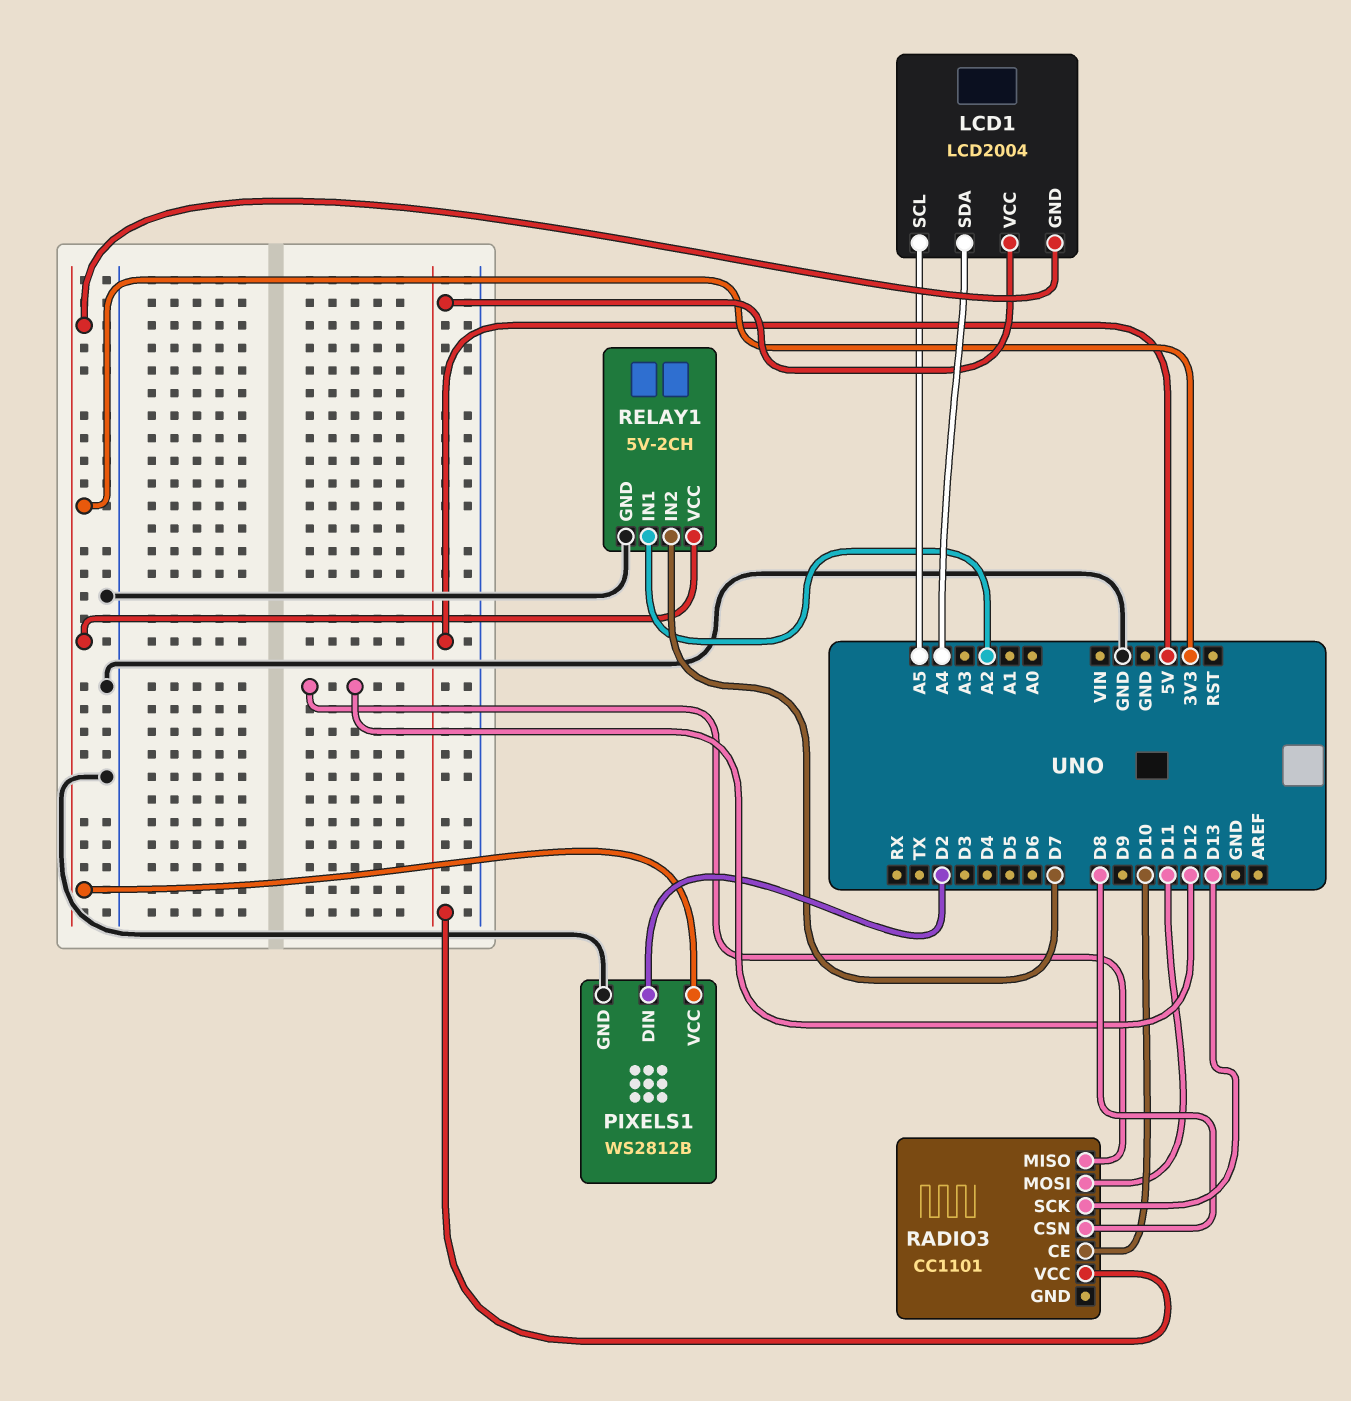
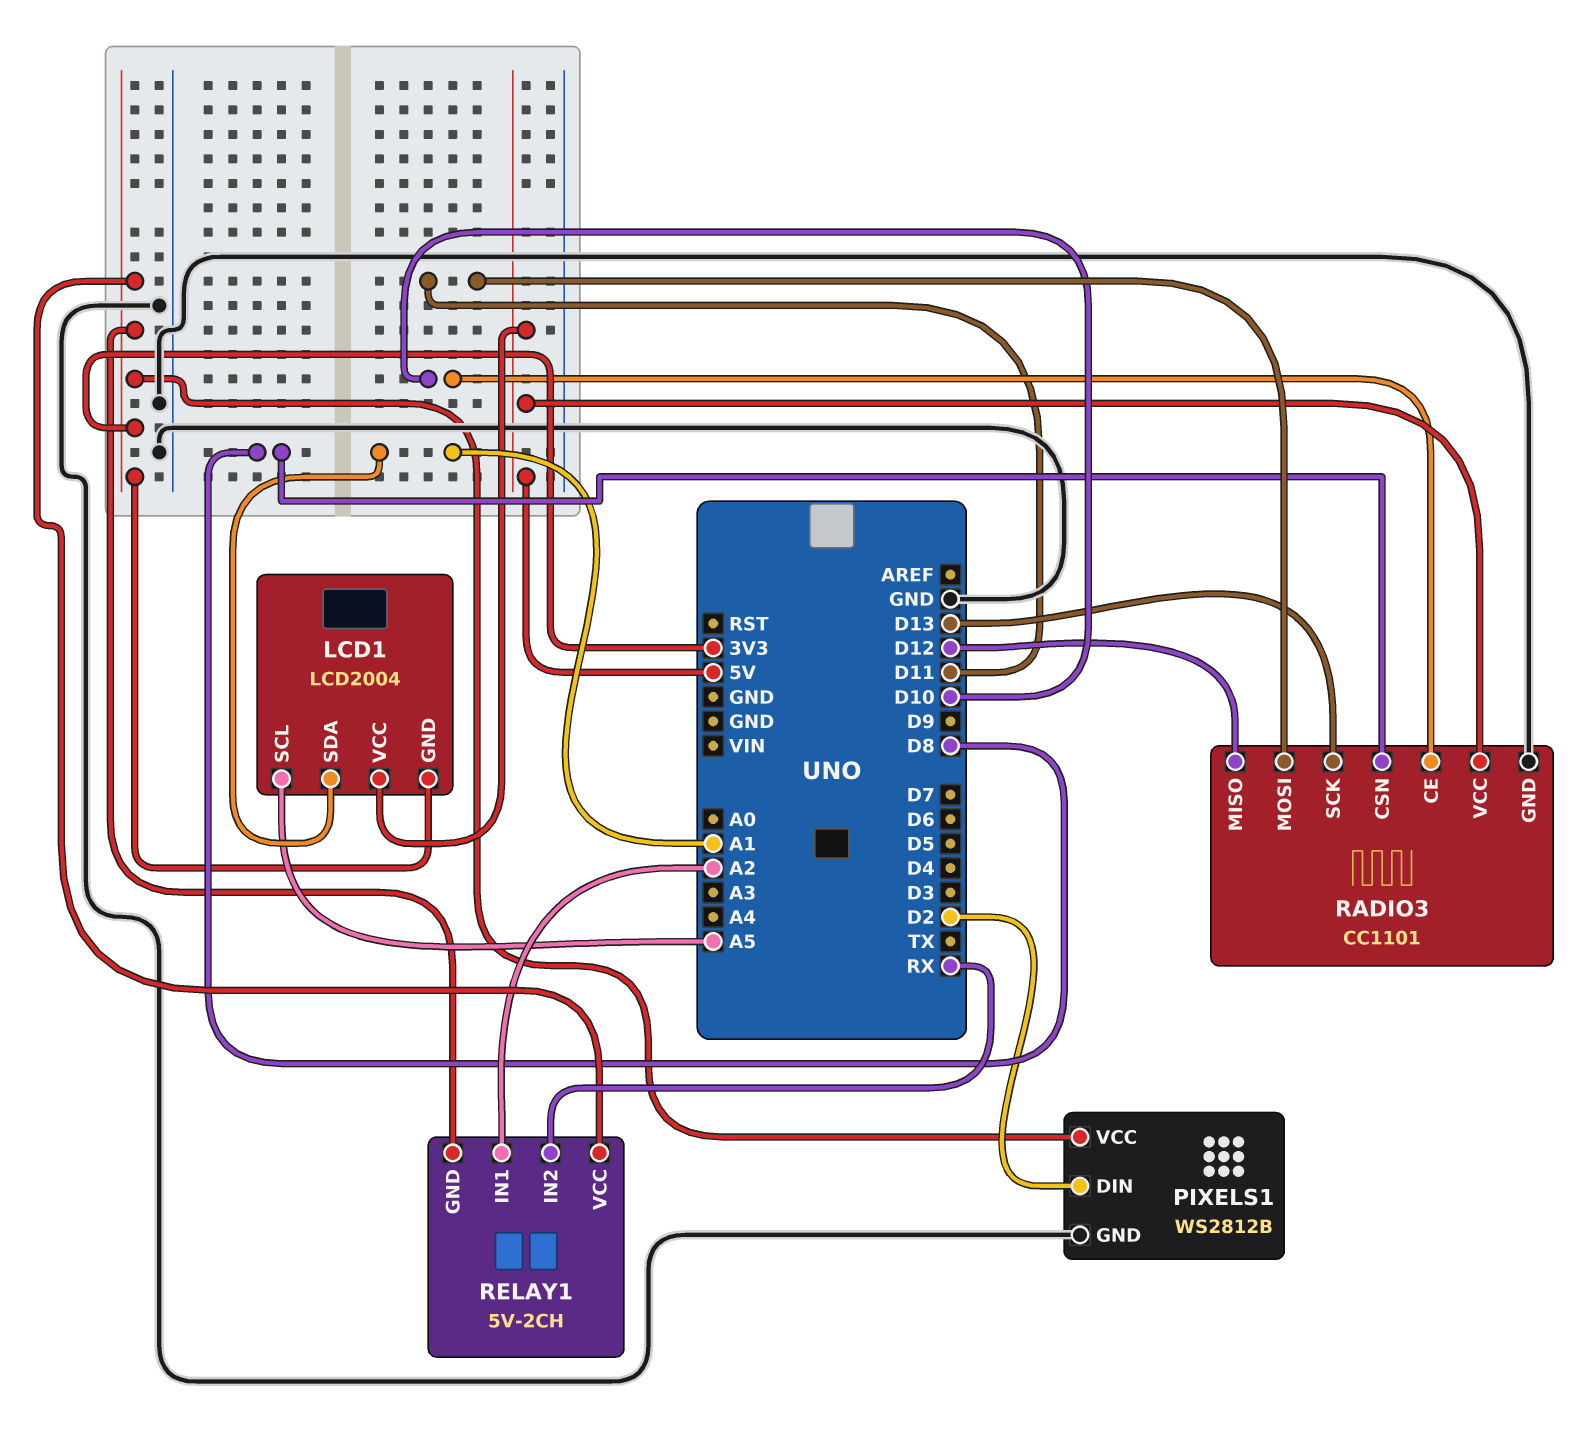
LCD1 pin SDA: A4 -> A1
RADIO3 pin GND: none -> GND
RELAY1 pin GND: GND -> 3V3
RELAY1 pin IN2: D7 -> RX

